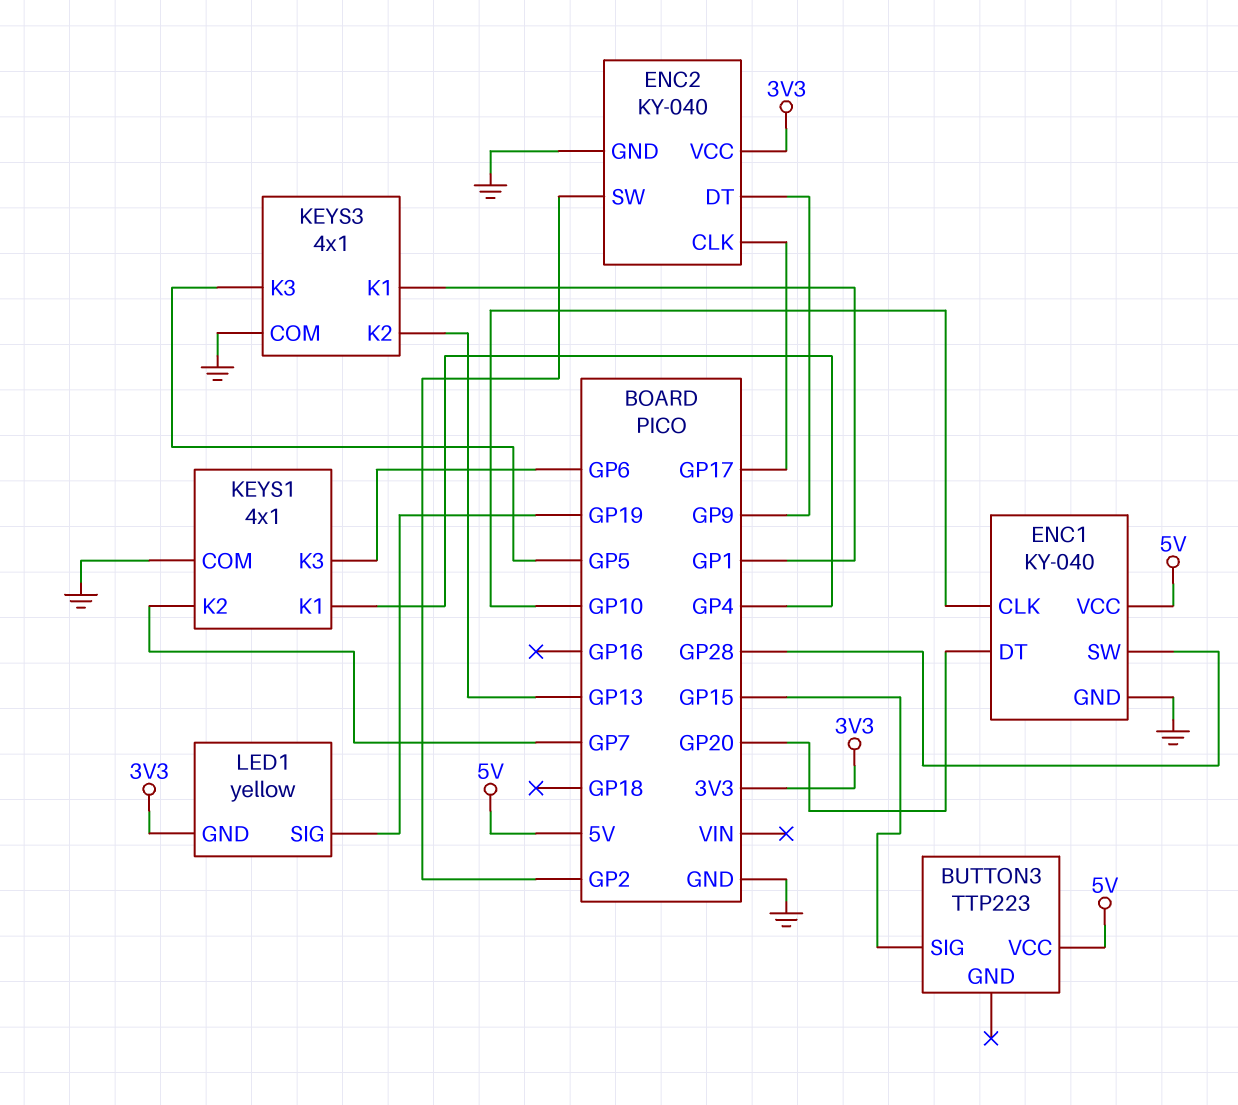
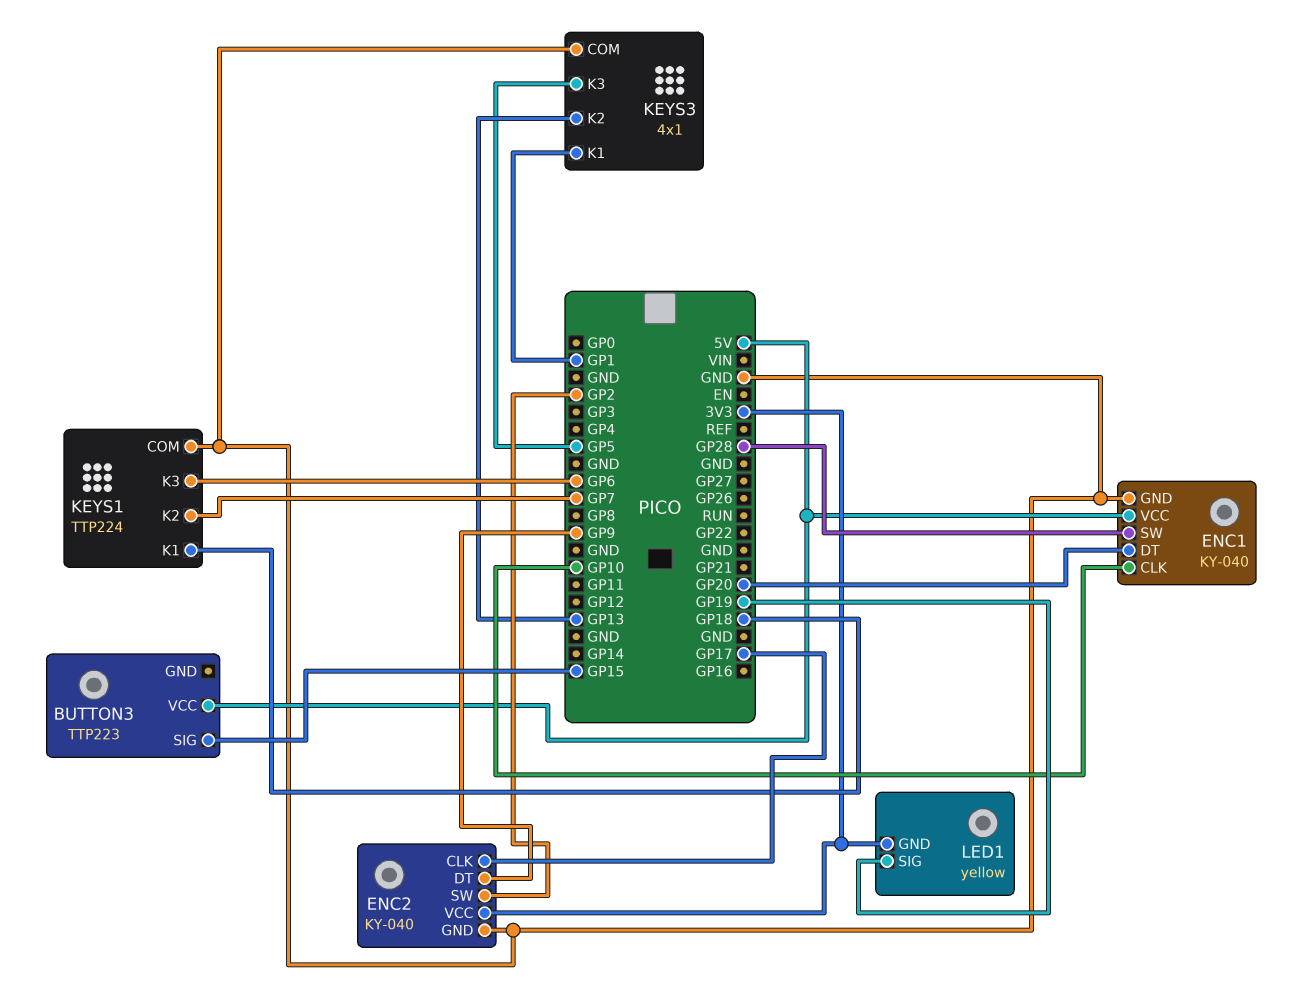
KEYS1: 4x1 -> TTP224
KEYS1 pin K1: GP4 -> GP18

